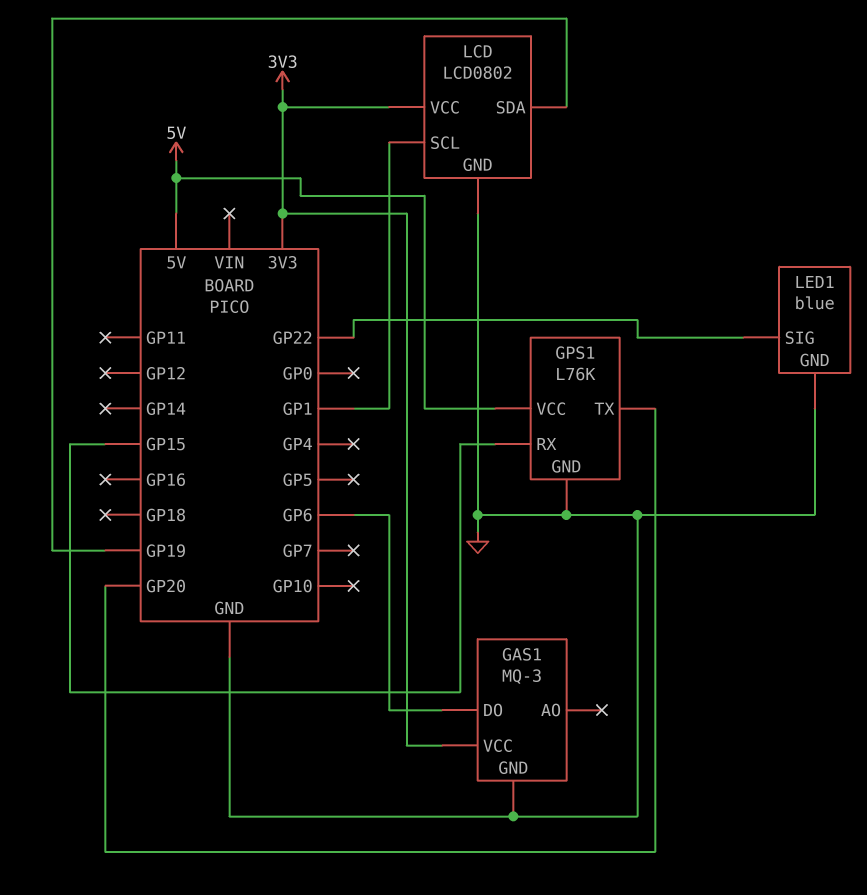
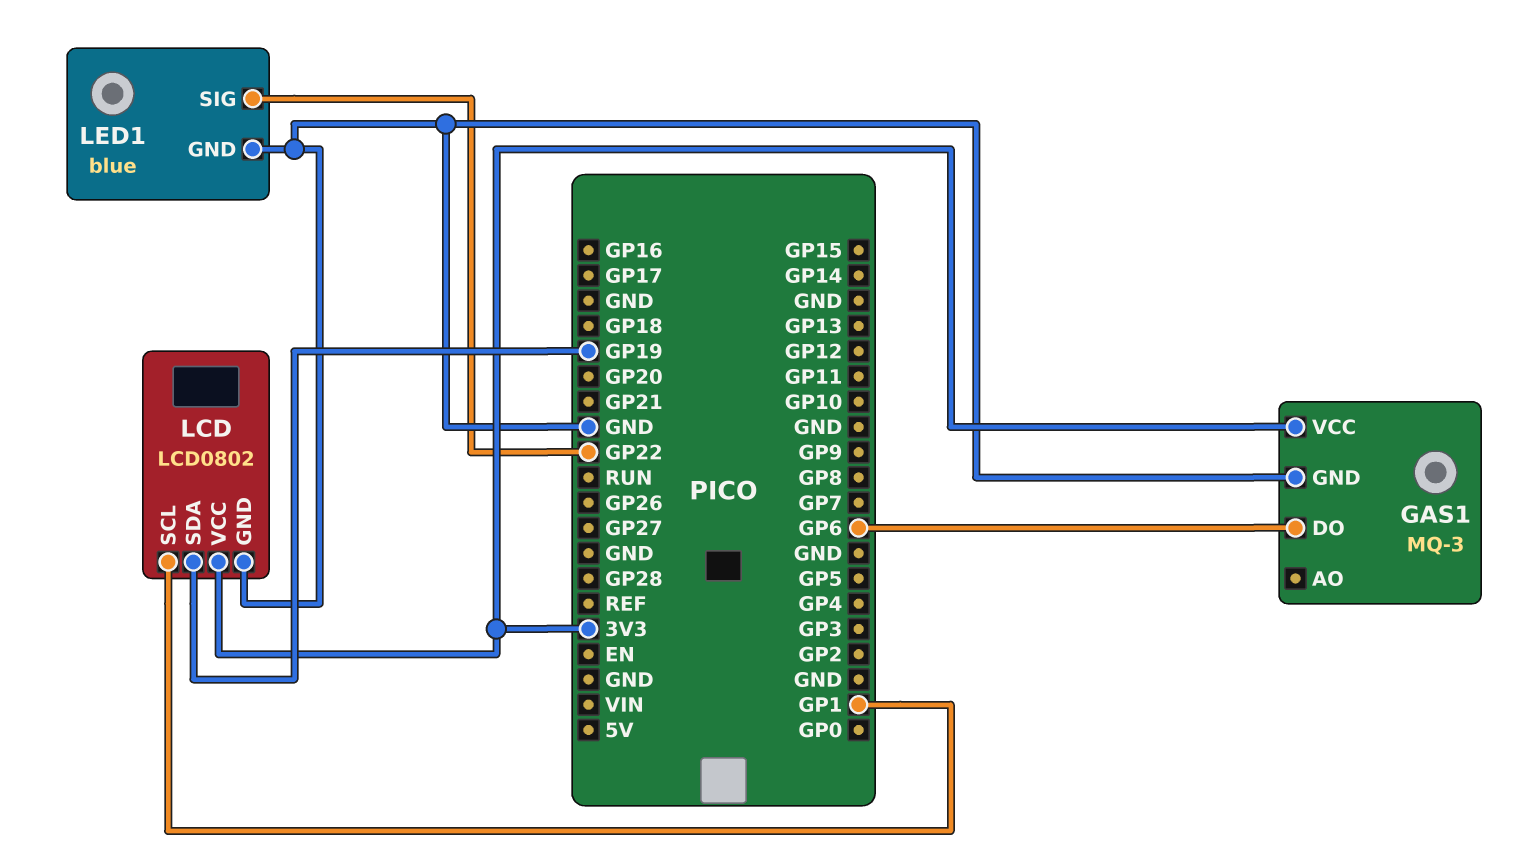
GPS1: L76K -> none
GPS1 pin GND: GND -> none
GPS1 pin RX: GP15 -> none
GPS1 pin TX: GP20 -> none
GPS1 pin VCC: 5V -> none

